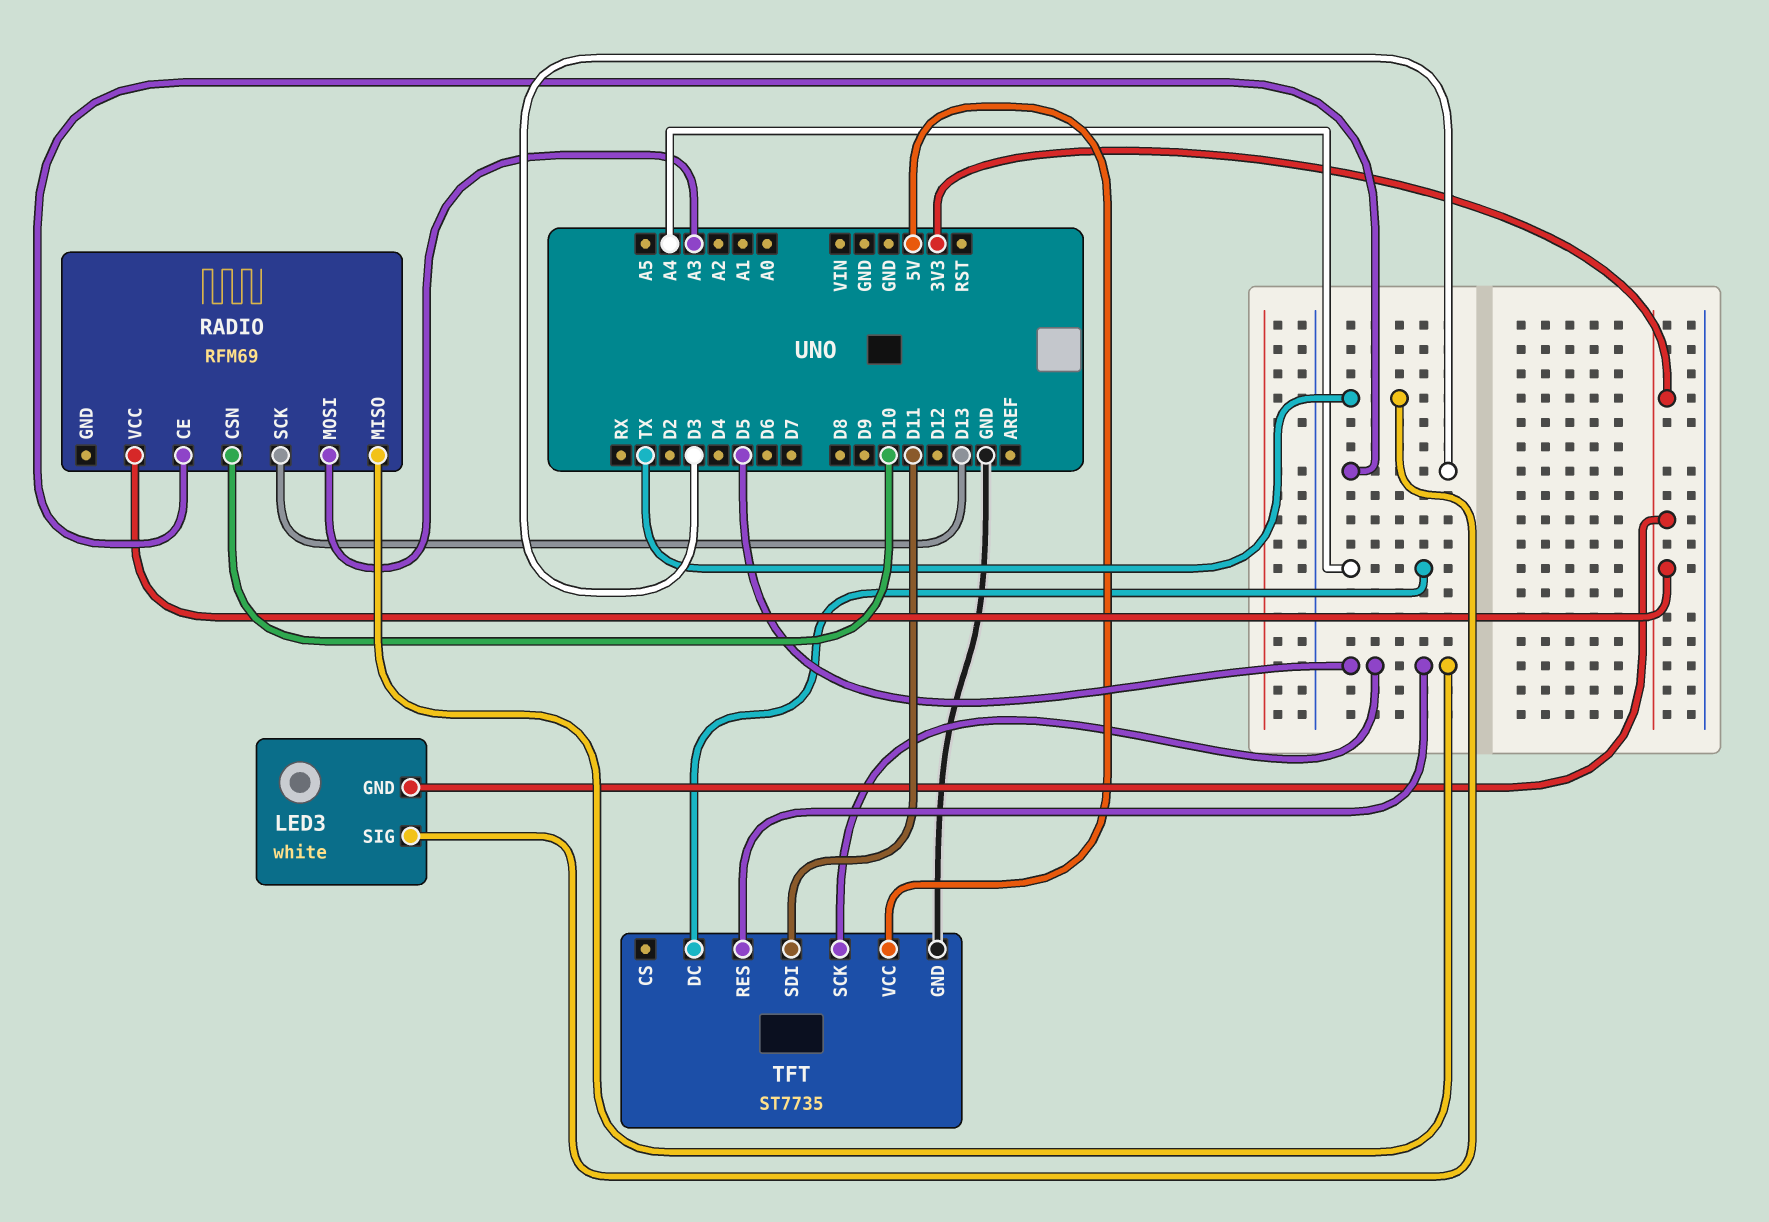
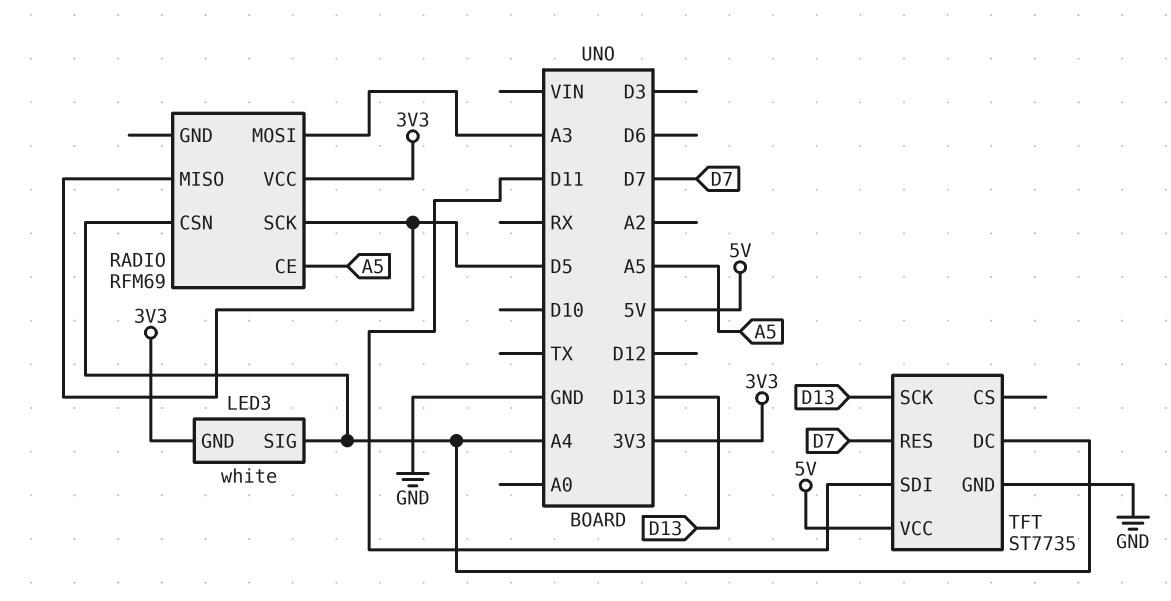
LED3 pin SIG: TX -> A4
RADIO pin CE: D3 -> A5
RADIO pin CSN: D10 -> A4
RADIO pin SCK: D13 -> D5
TFT pin RES: D5 -> D7
TFT pin SCK: D5 -> D13

